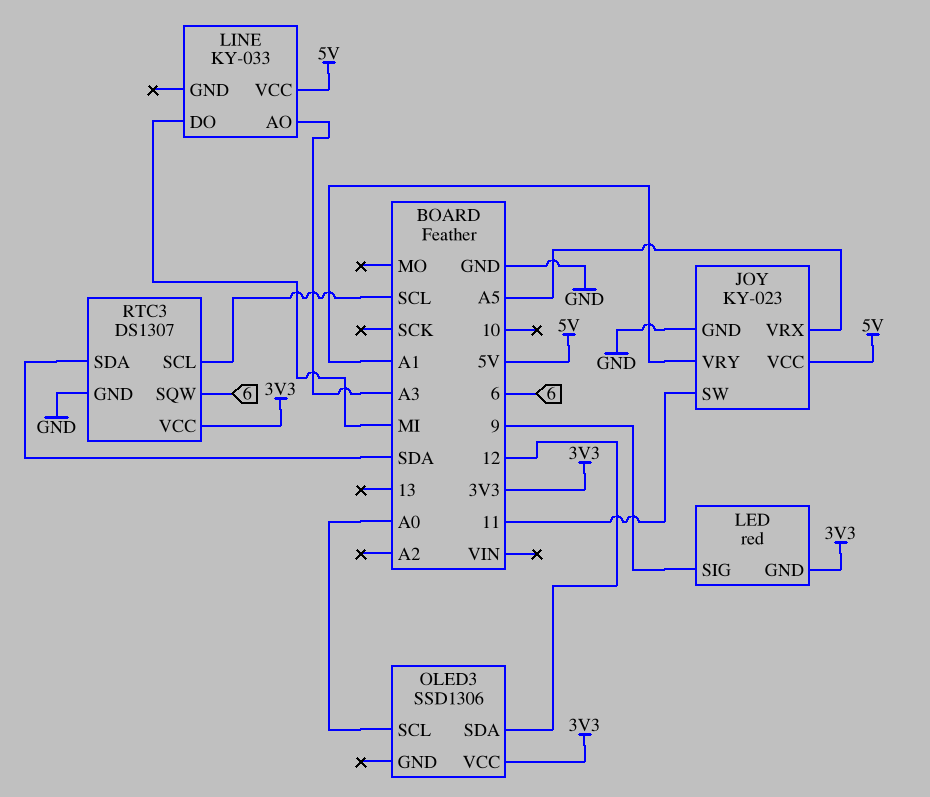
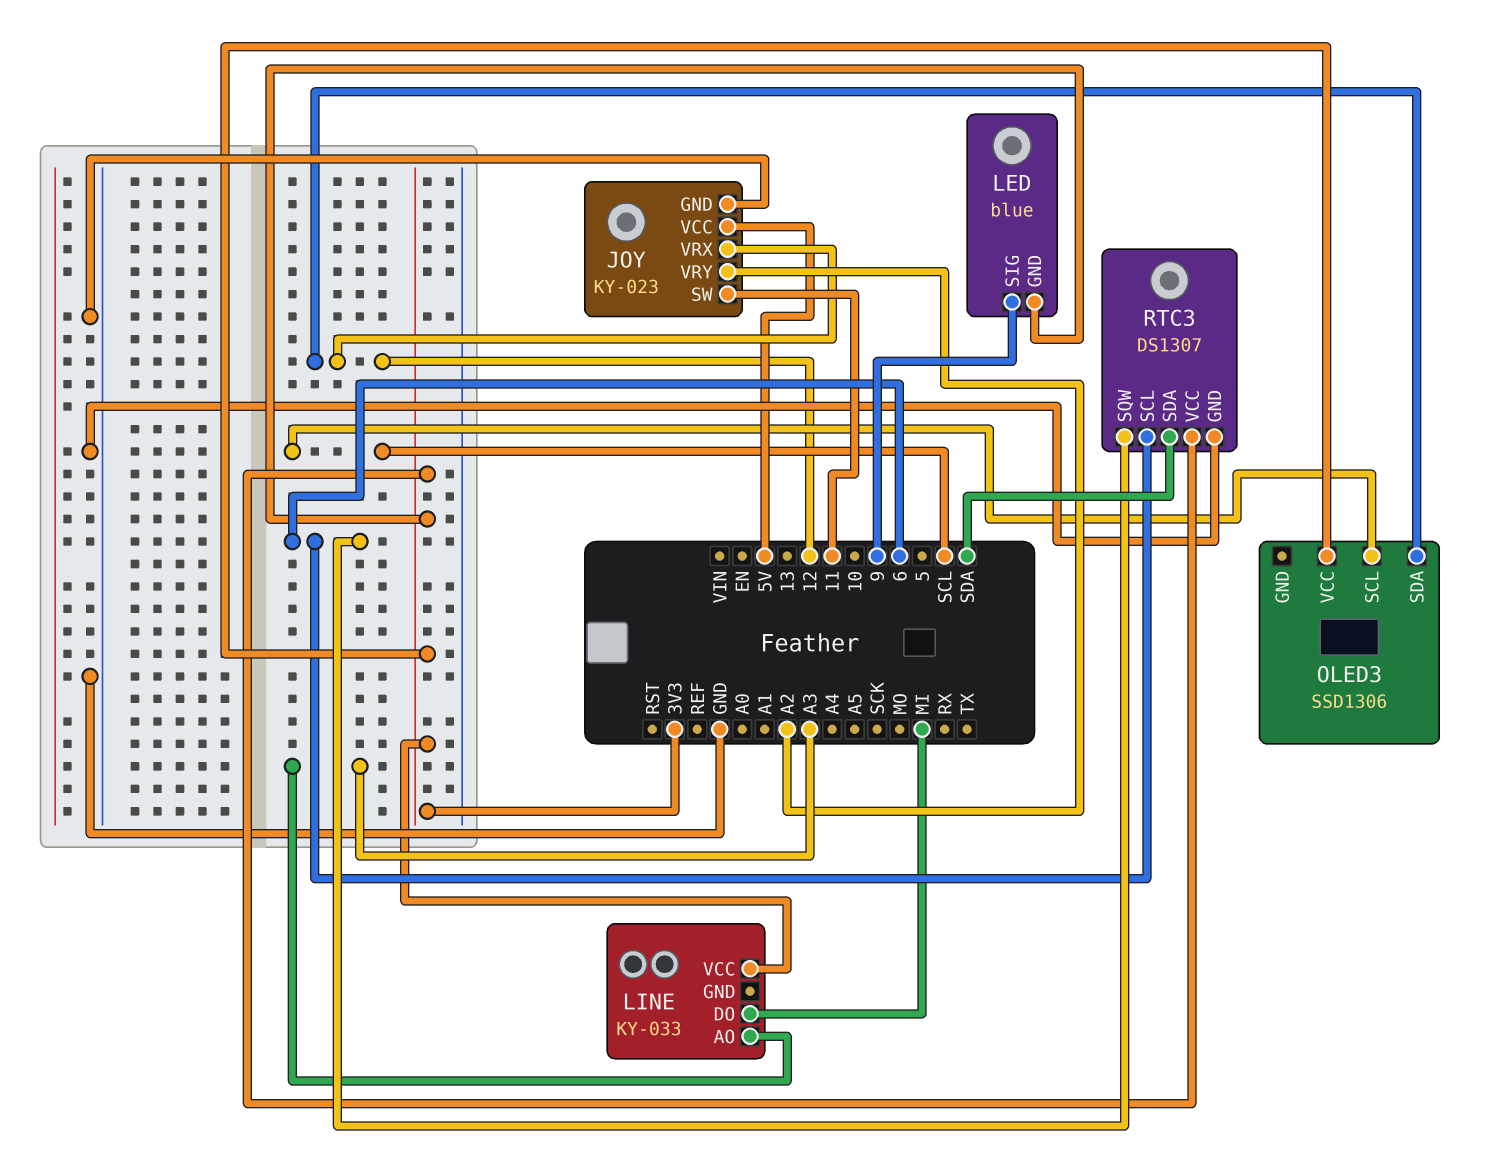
JOY pin VRX: A5 -> 12
JOY pin VRY: A1 -> A2
LED: red -> blue
LINE pin VCC: 5V -> 3V3
OLED3 pin SCL: A0 -> SCL
RTC3 pin SCL: SCL -> 6

